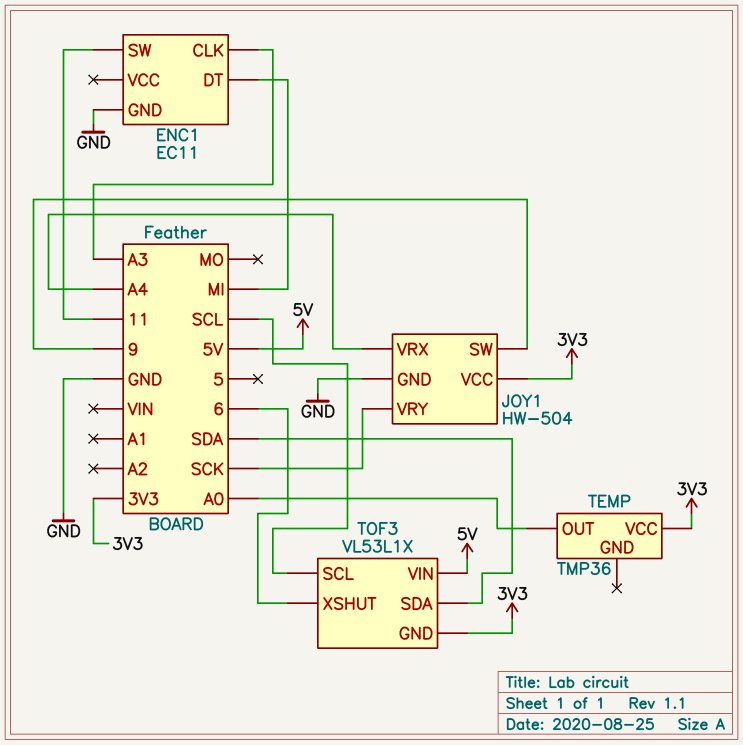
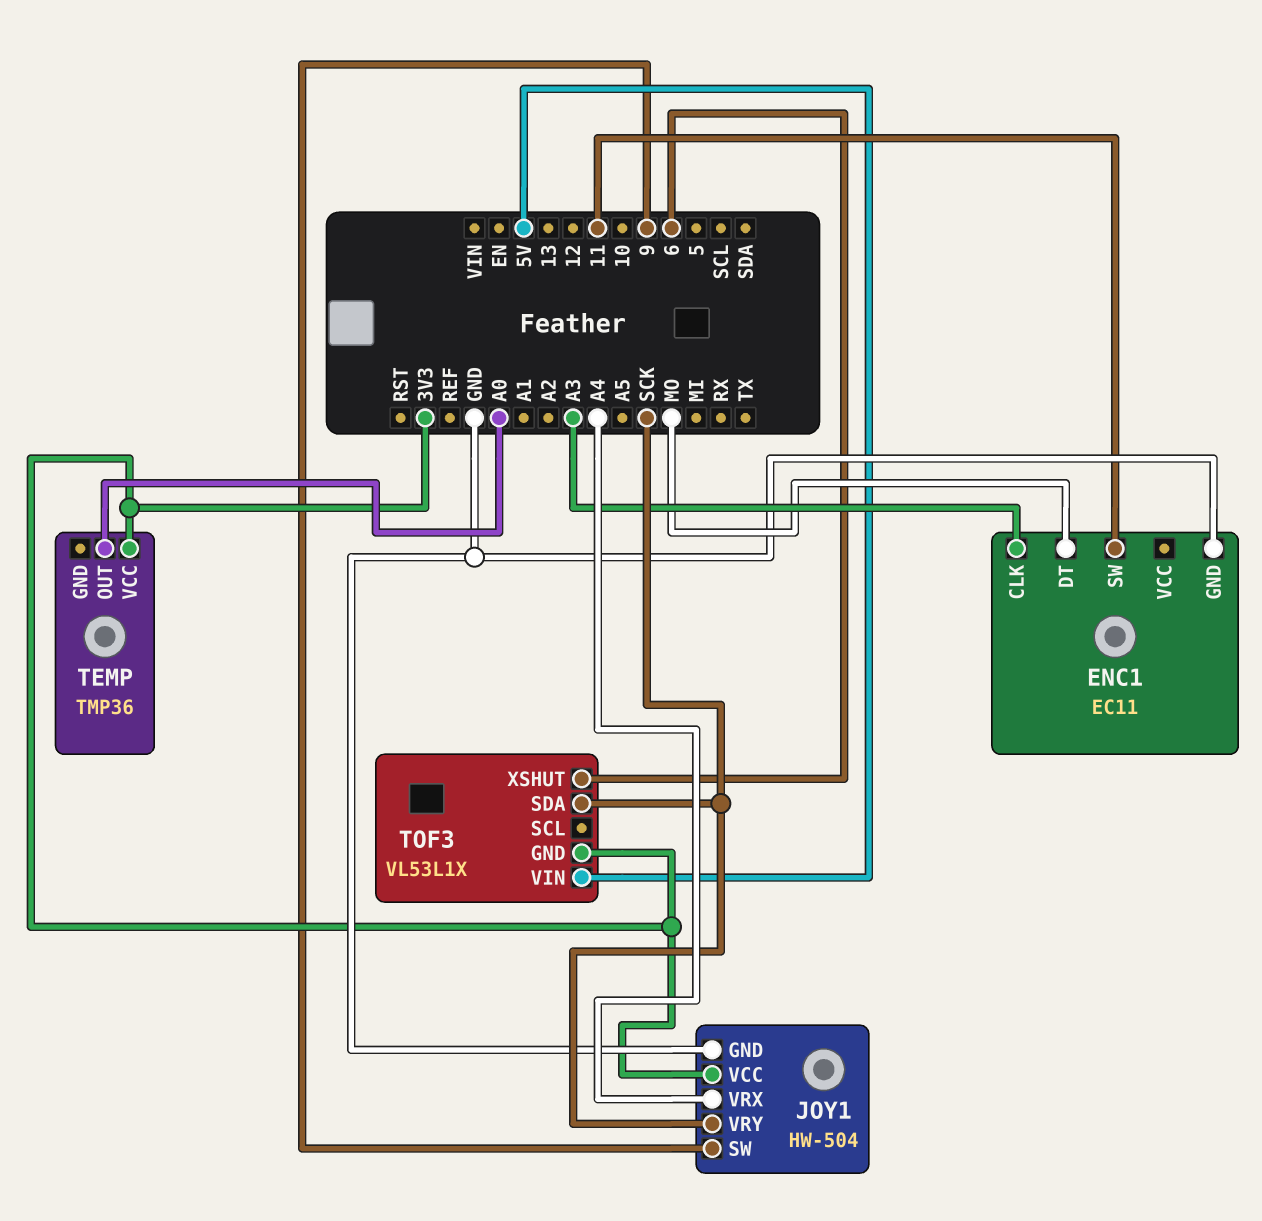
ENC1 pin DT: MI -> MO
TOF3 pin SCL: SCL -> none
TOF3 pin SDA: SDA -> SCK

